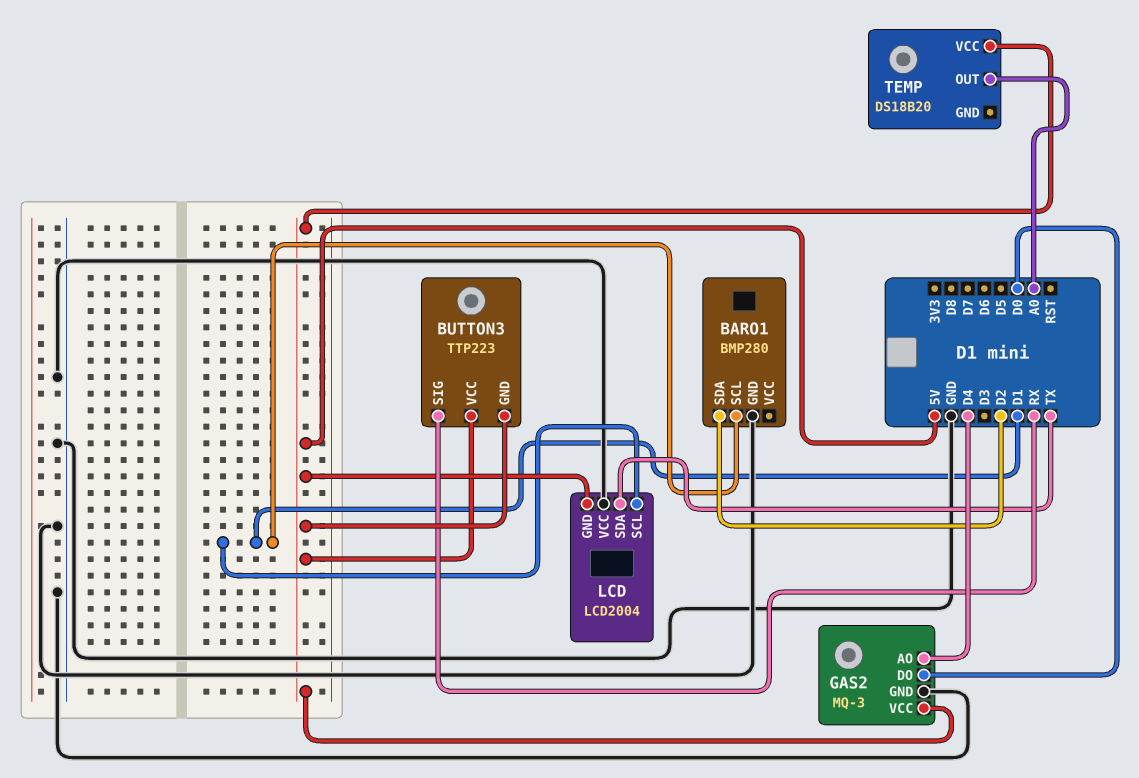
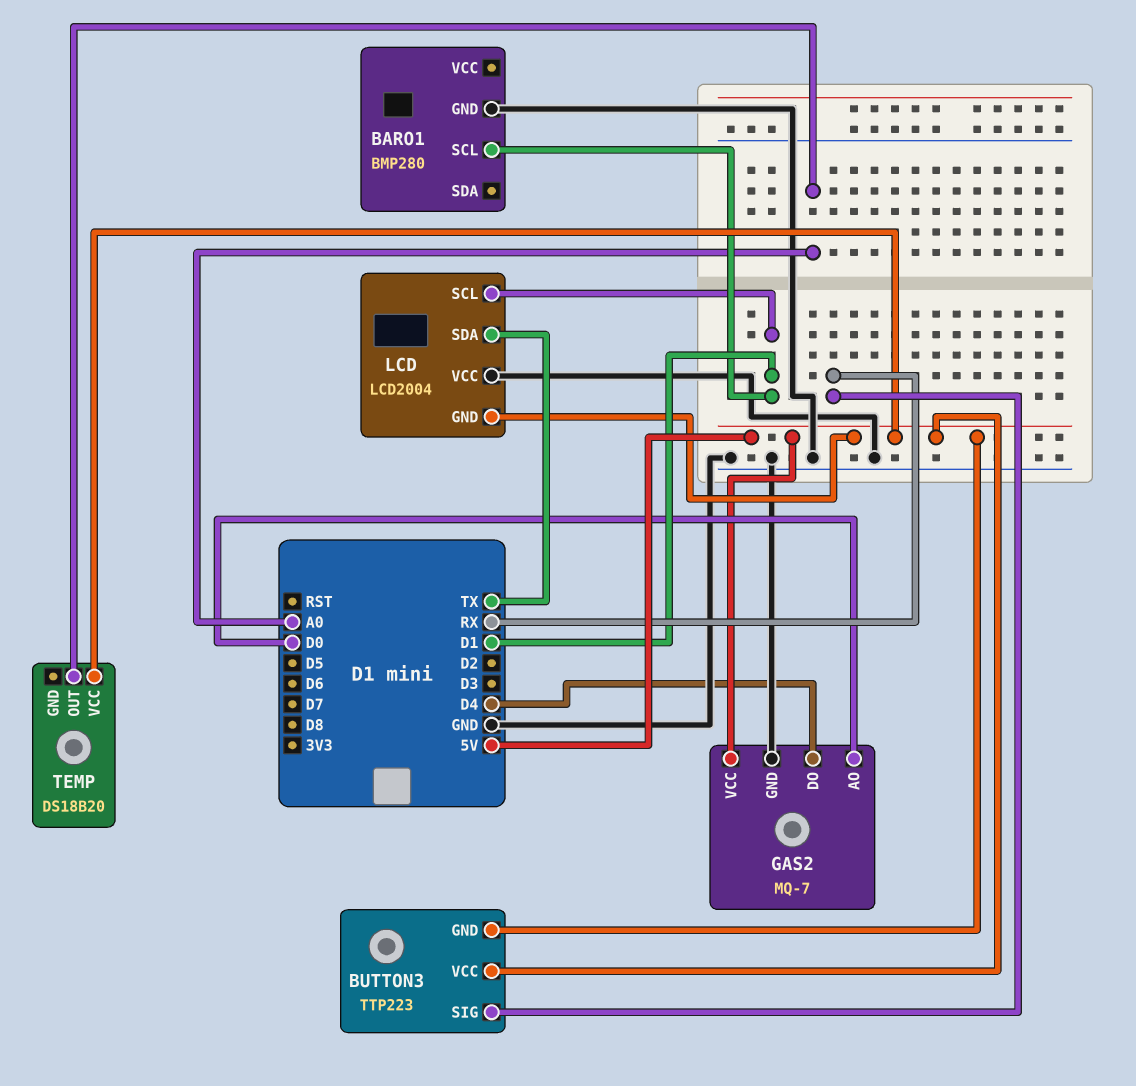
BARO1 pin SDA: D2 -> none
GAS2: MQ-3 -> MQ-7
GAS2 pin AO: D4 -> D0
GAS2 pin DO: D0 -> D4

